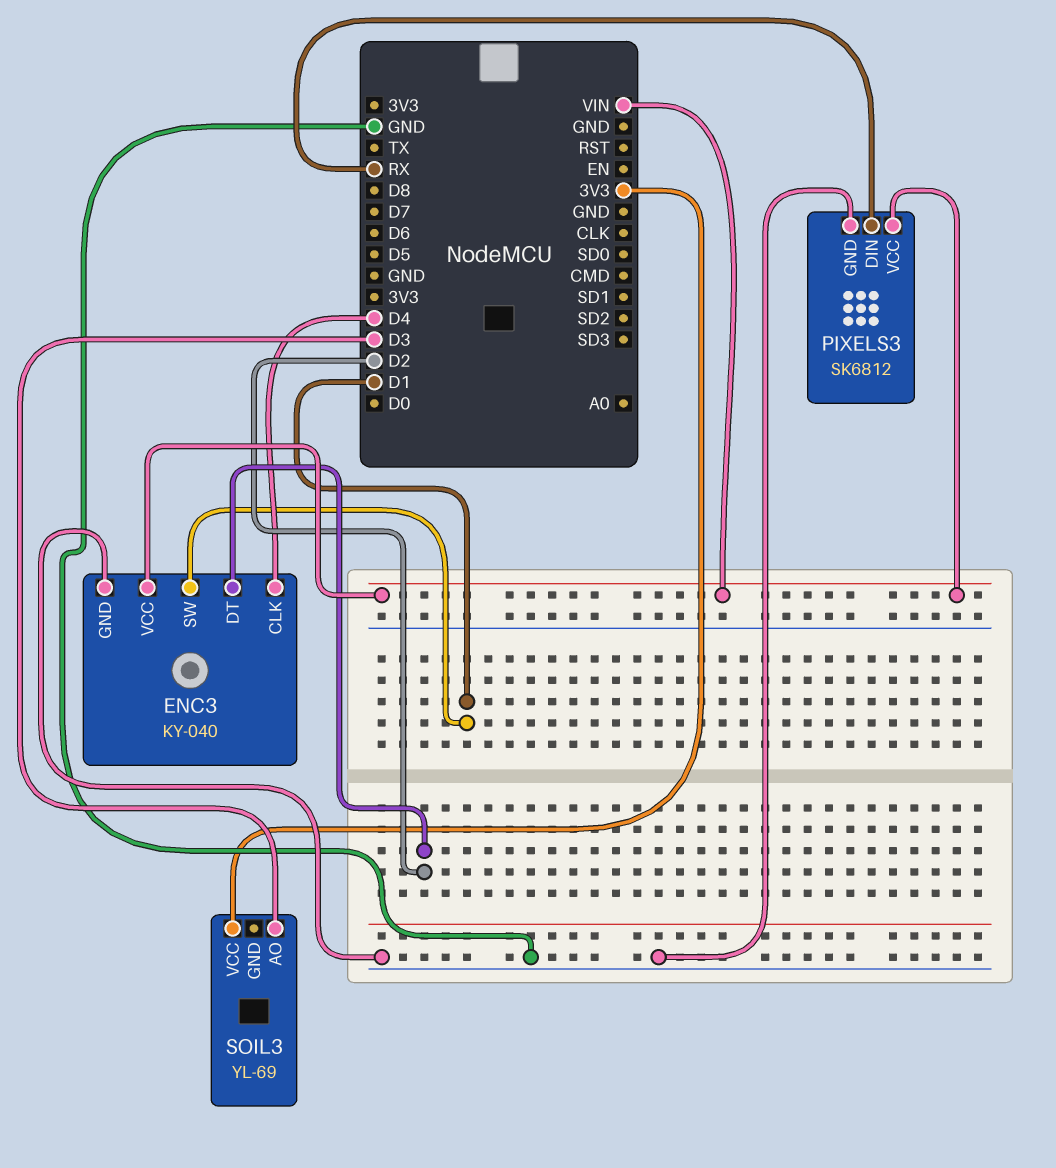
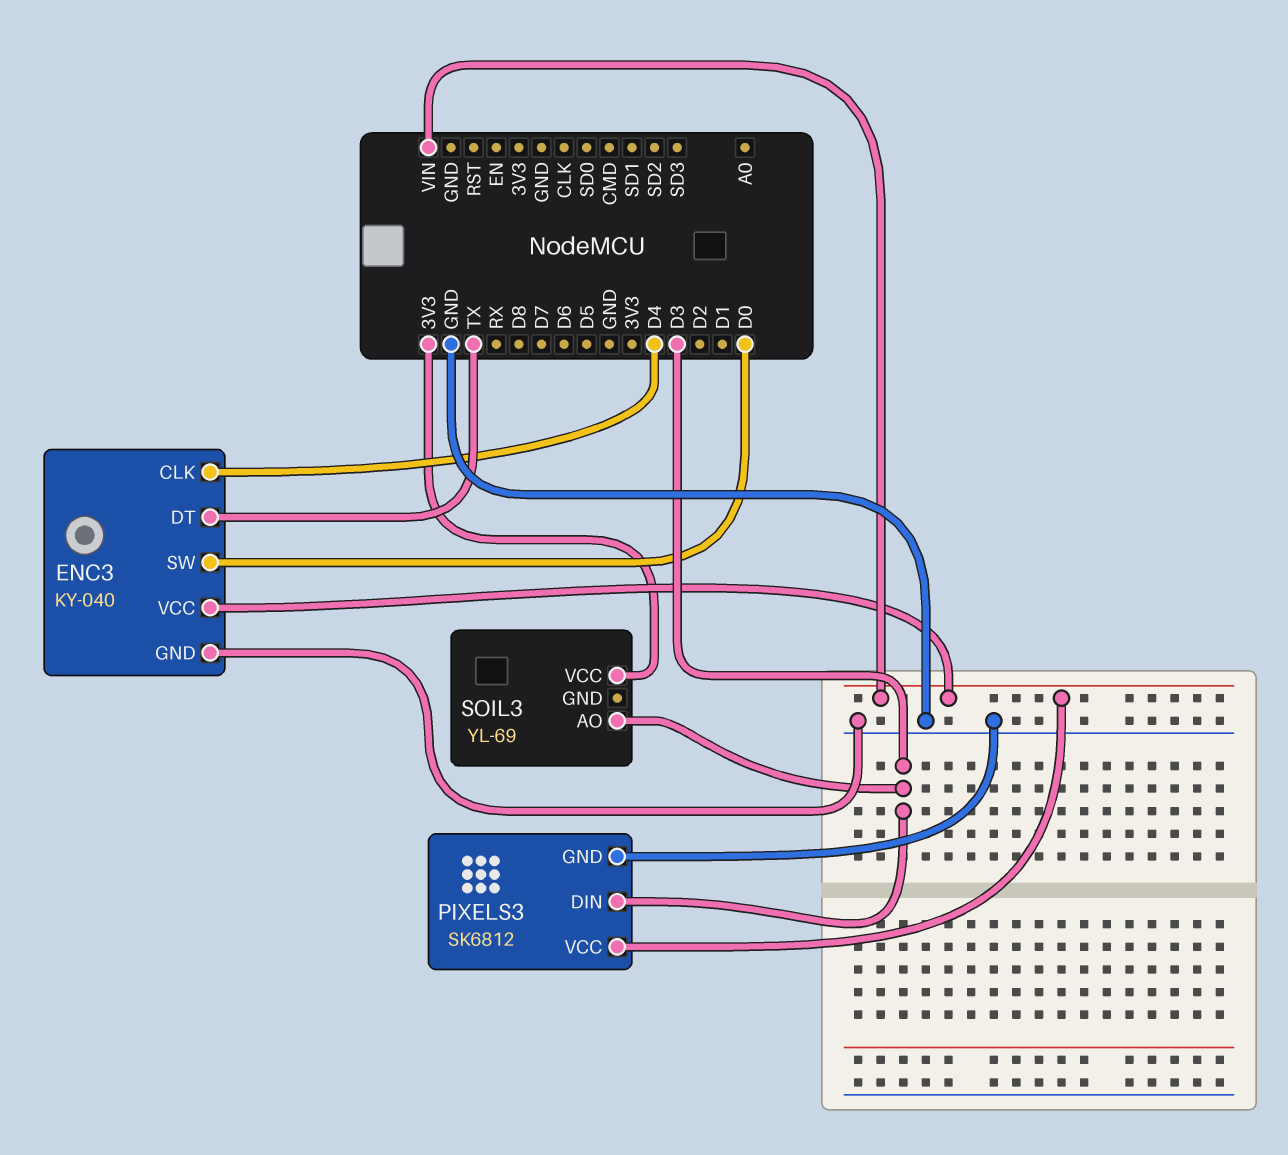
ENC3 pin DT: D2 -> TX
ENC3 pin SW: D1 -> D0
PIXELS3 pin DIN: RX -> D3

